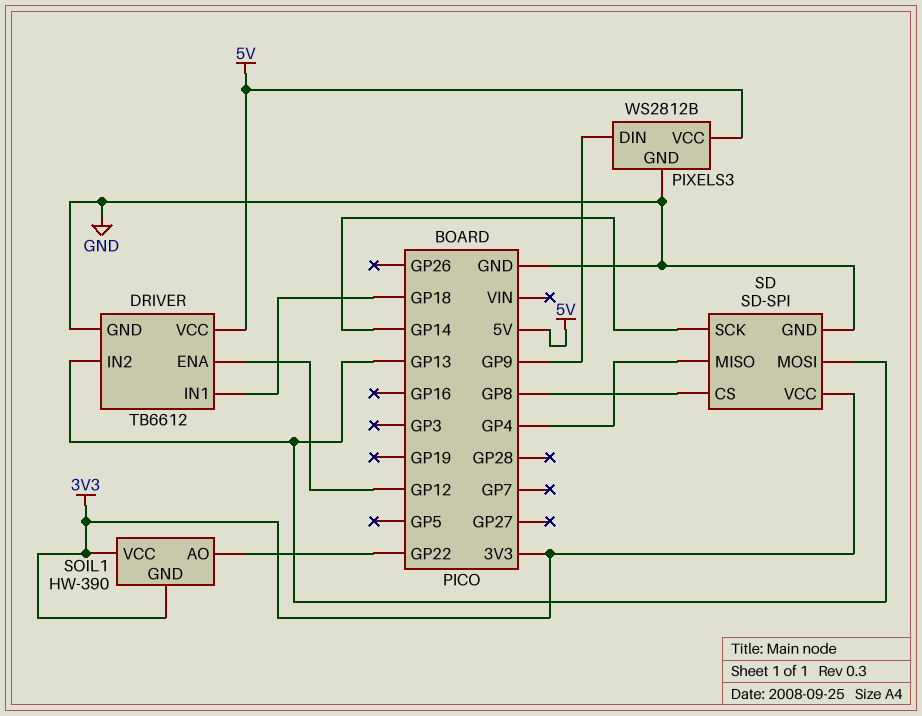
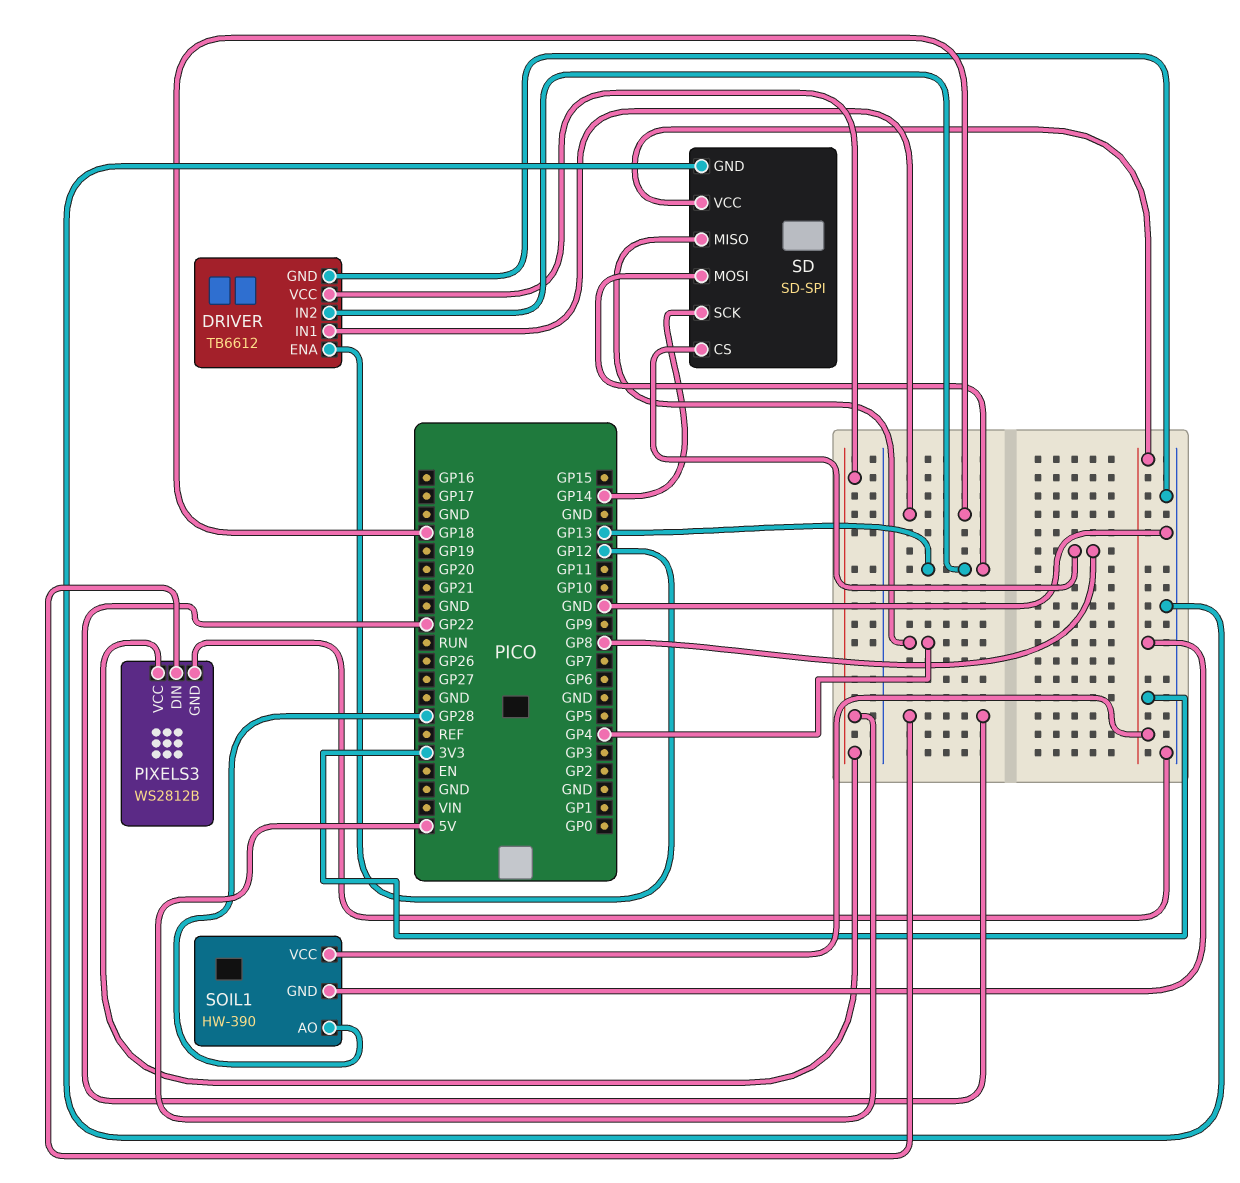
PIXELS3 pin DIN: GP9 -> GP22
SOIL1 pin AO: GP22 -> GP28

